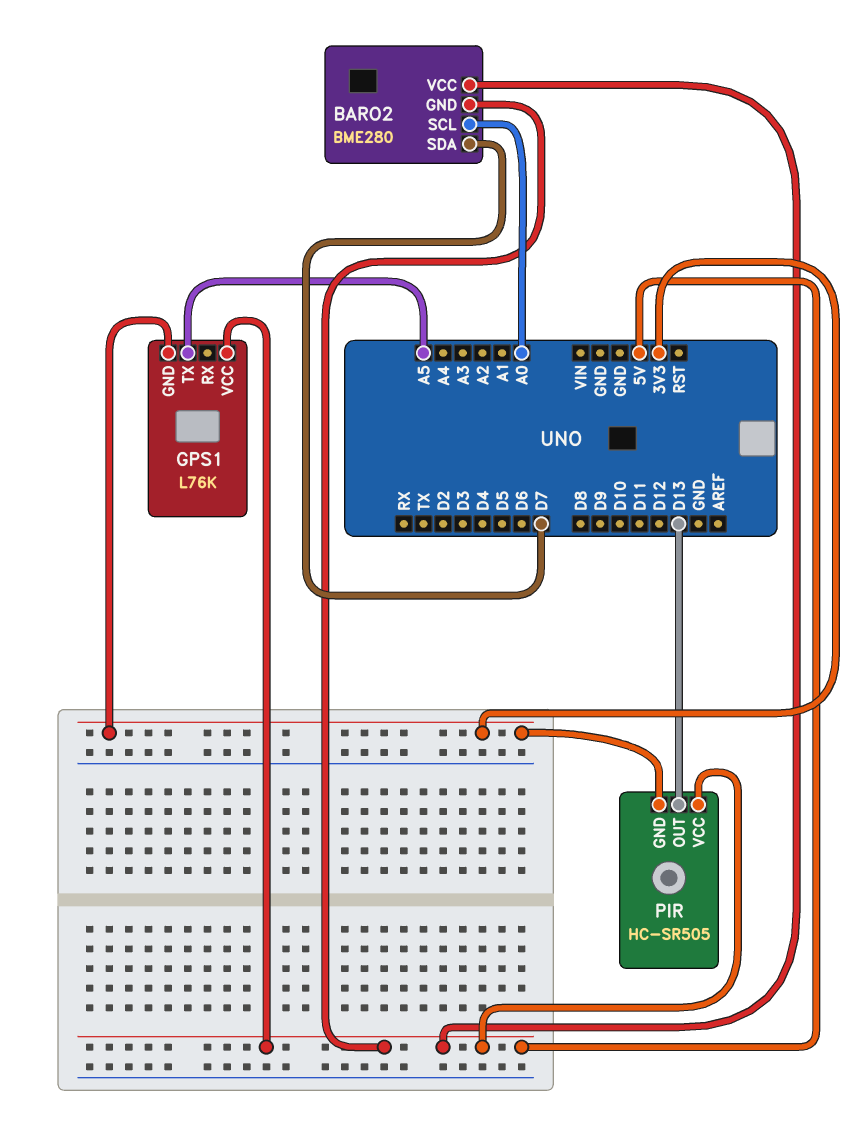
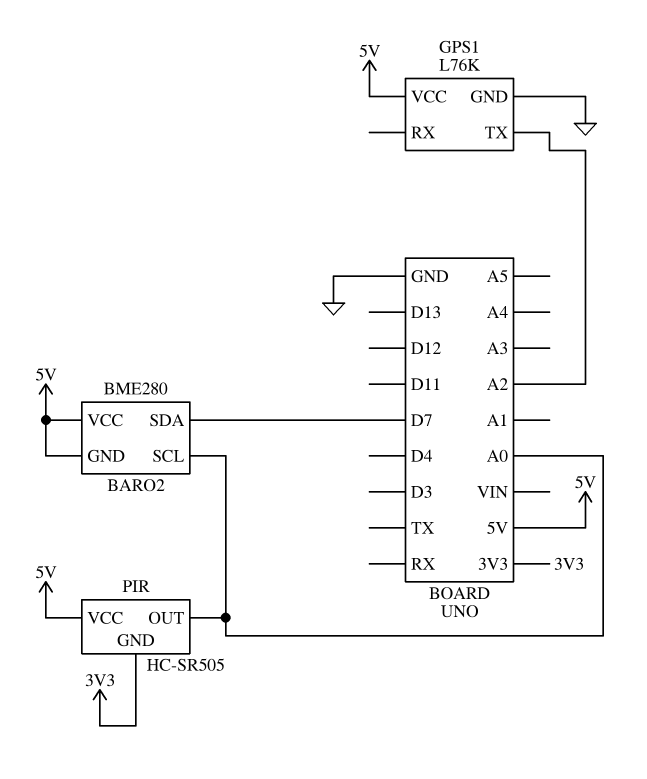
GPS1 pin GND: 3V3 -> GND
GPS1 pin TX: A5 -> A2
PIR pin OUT: D13 -> A0

